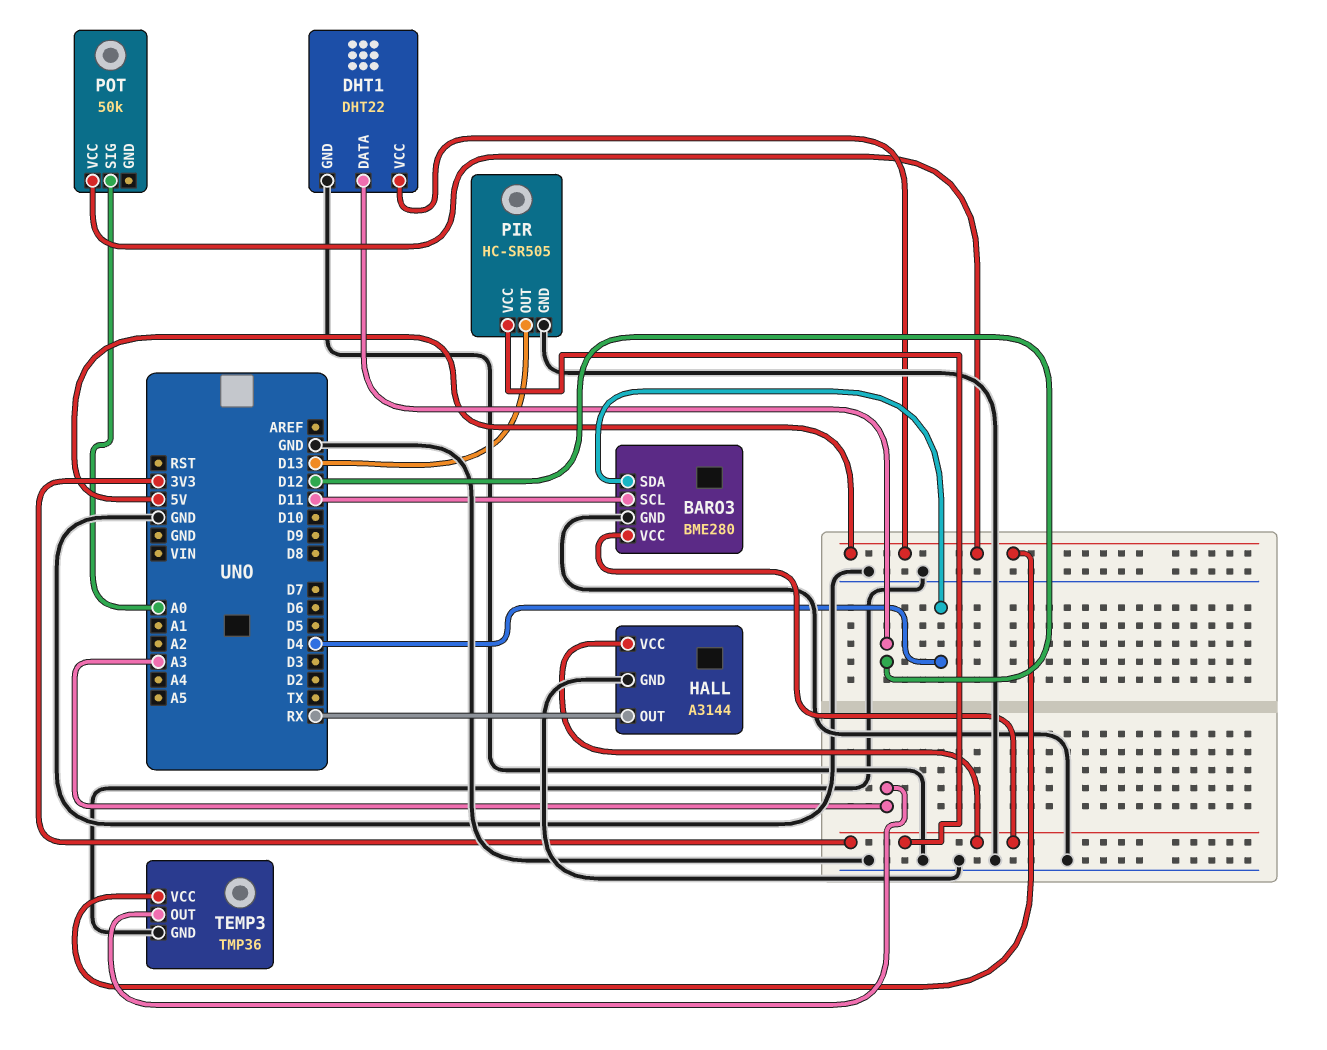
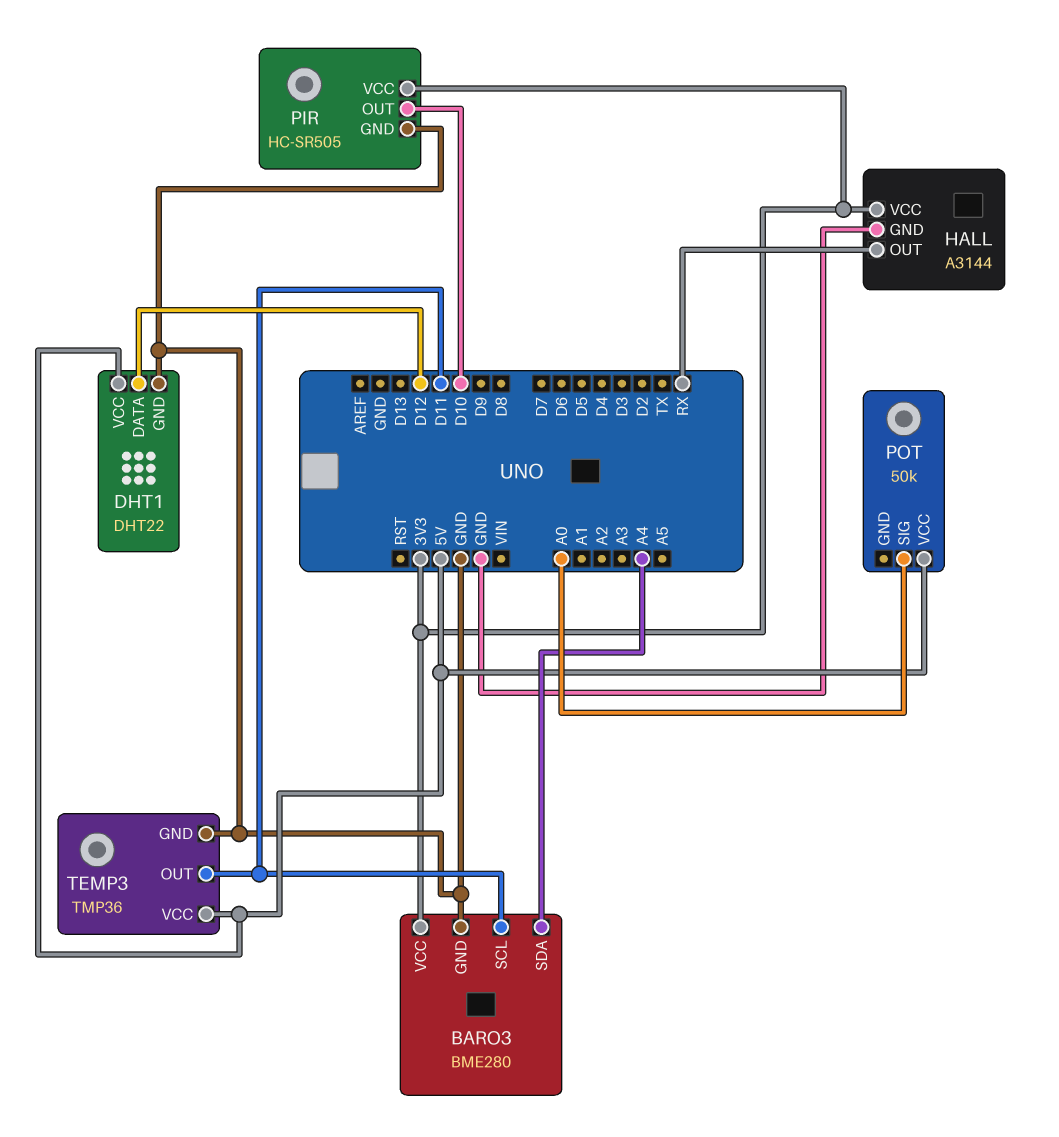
BARO3 pin SDA: D4 -> A4
PIR pin OUT: D13 -> D10
TEMP3 pin OUT: A3 -> D11

